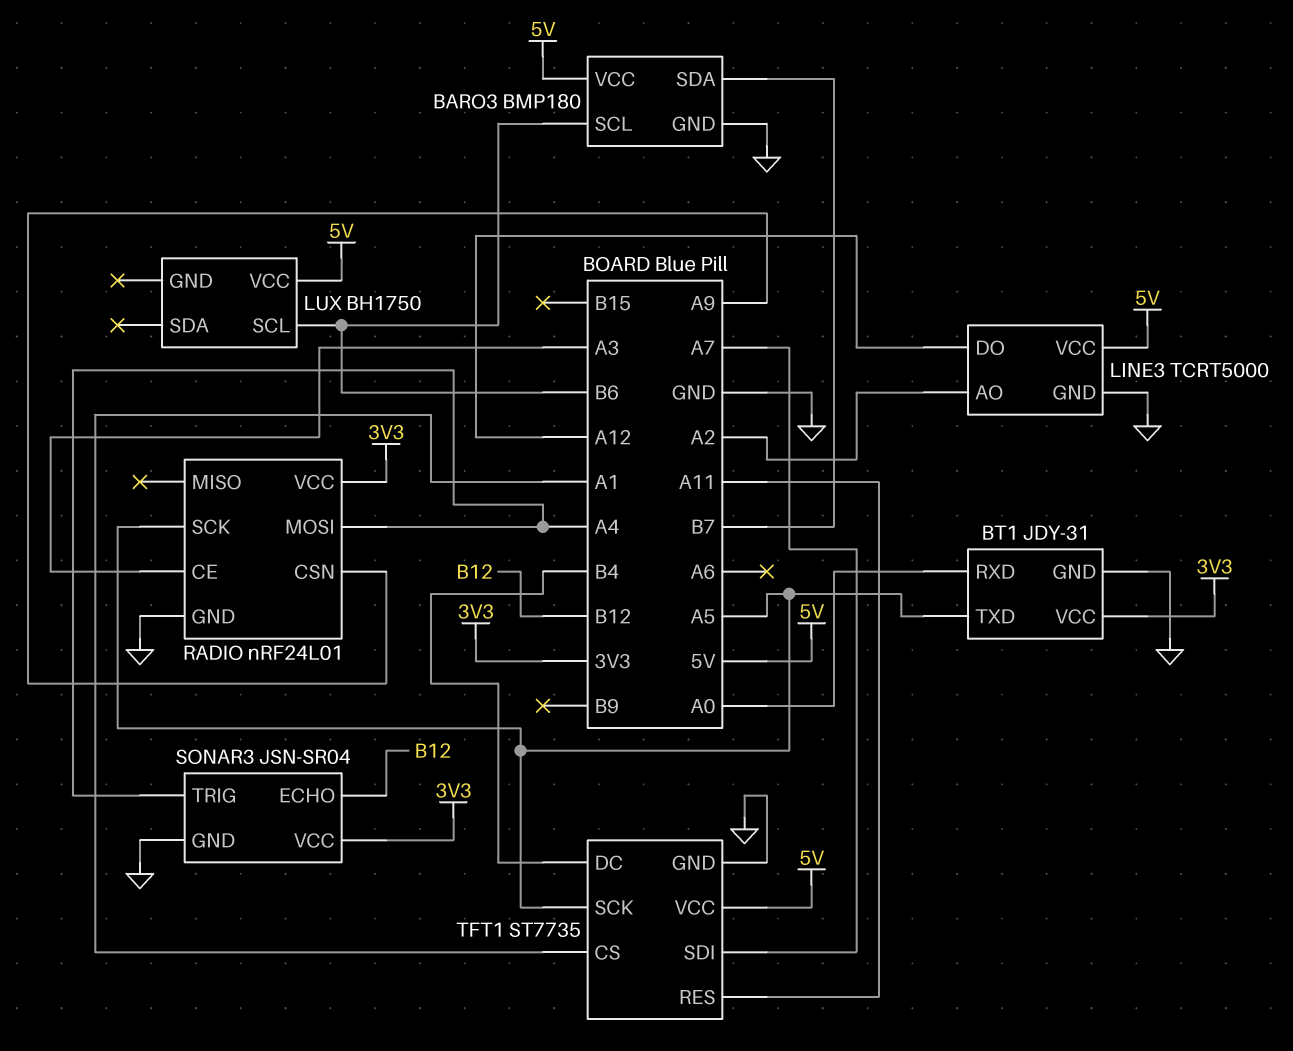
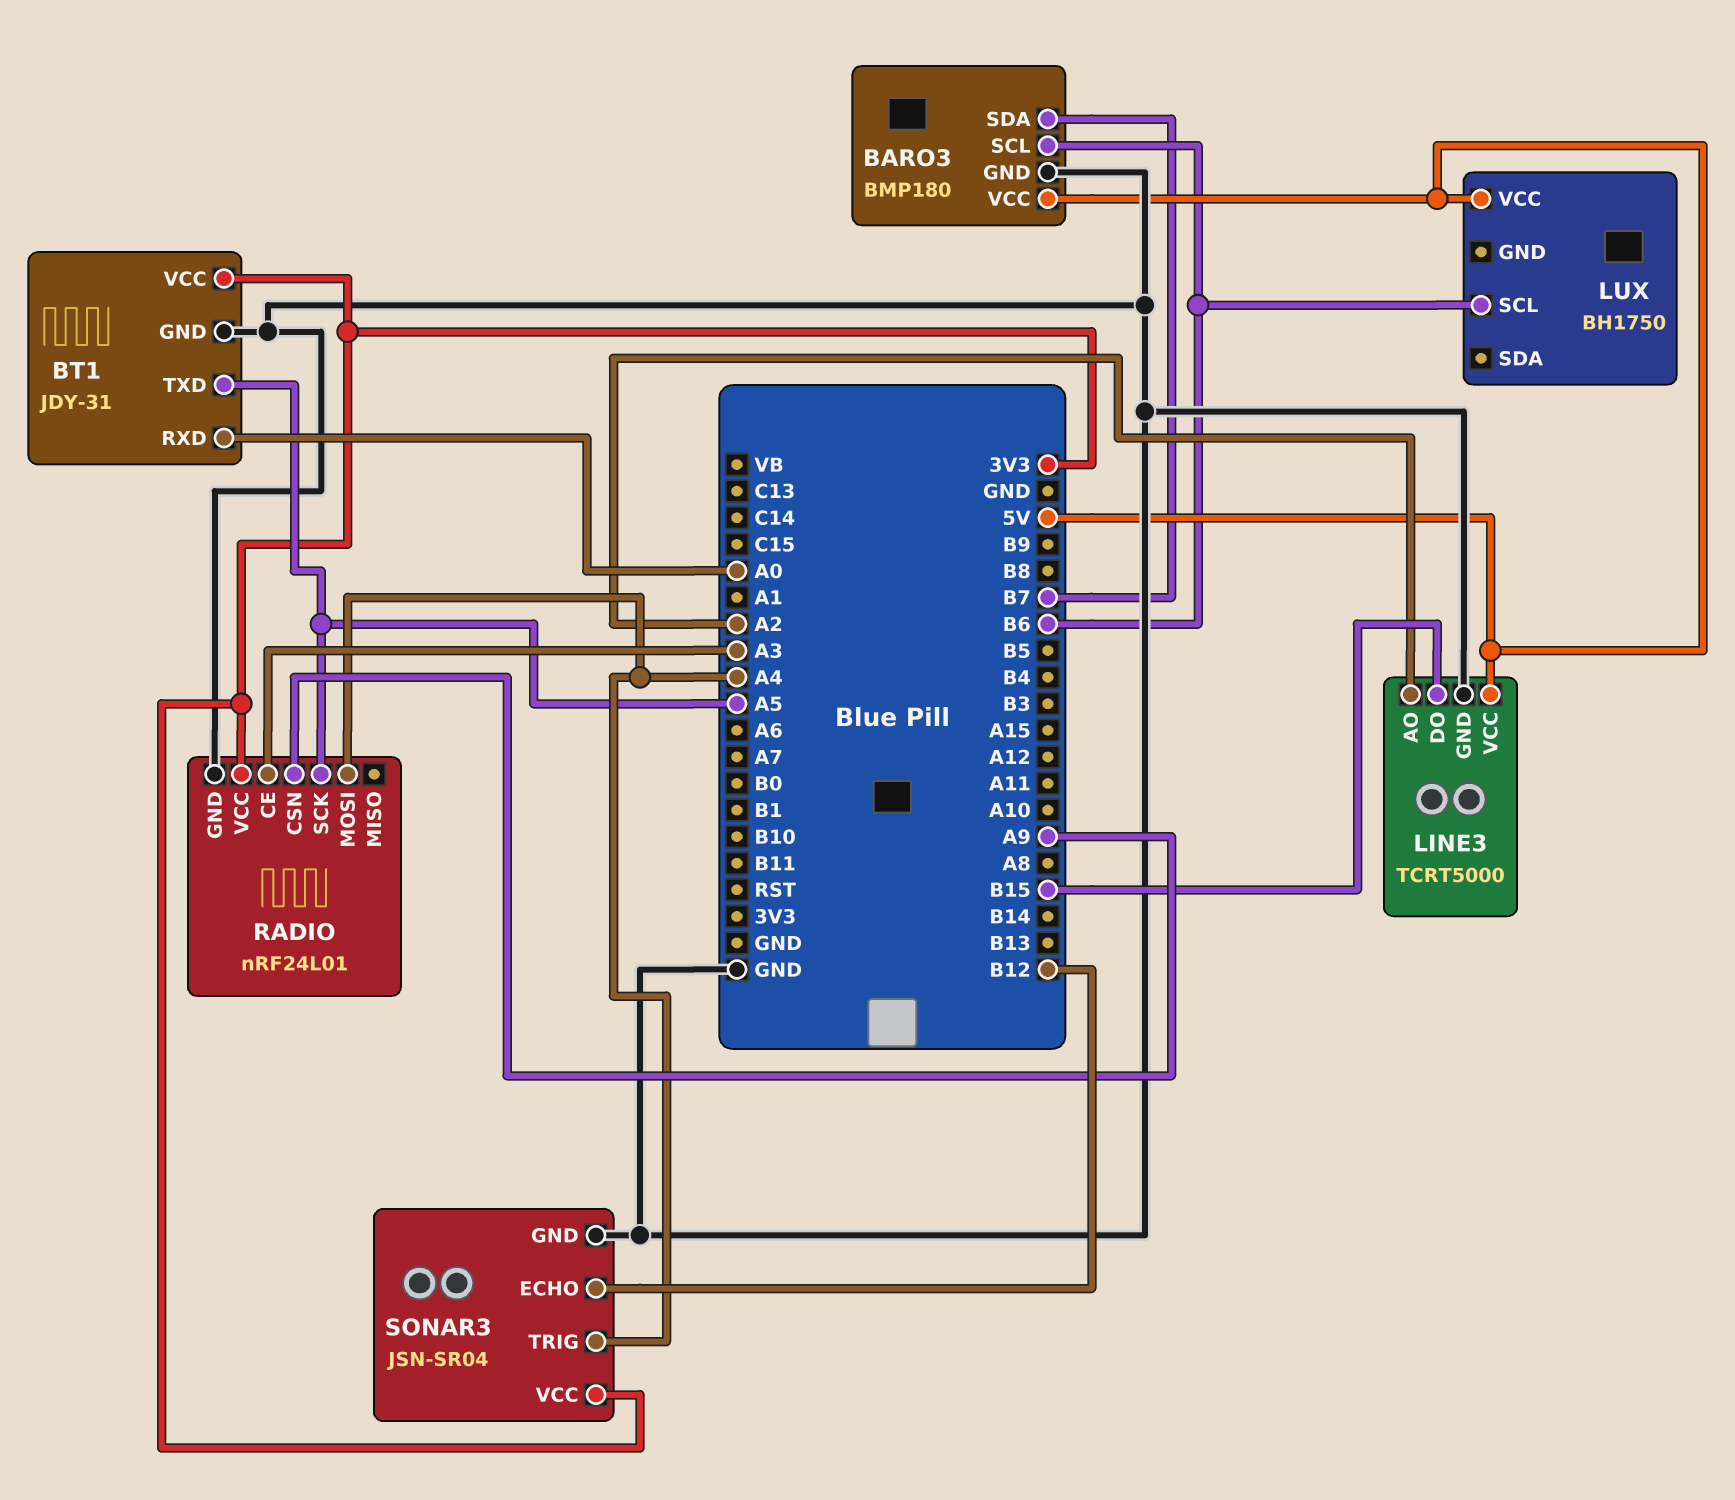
LINE3 pin DO: A12 -> B15
TFT1: ST7735 -> none
TFT1 pin CS: A1 -> none
TFT1 pin DC: B4 -> none
TFT1 pin GND: GND -> none
TFT1 pin RES: A11 -> none
TFT1 pin SCK: A5 -> none
TFT1 pin SDI: A7 -> none
TFT1 pin VCC: 5V -> none

